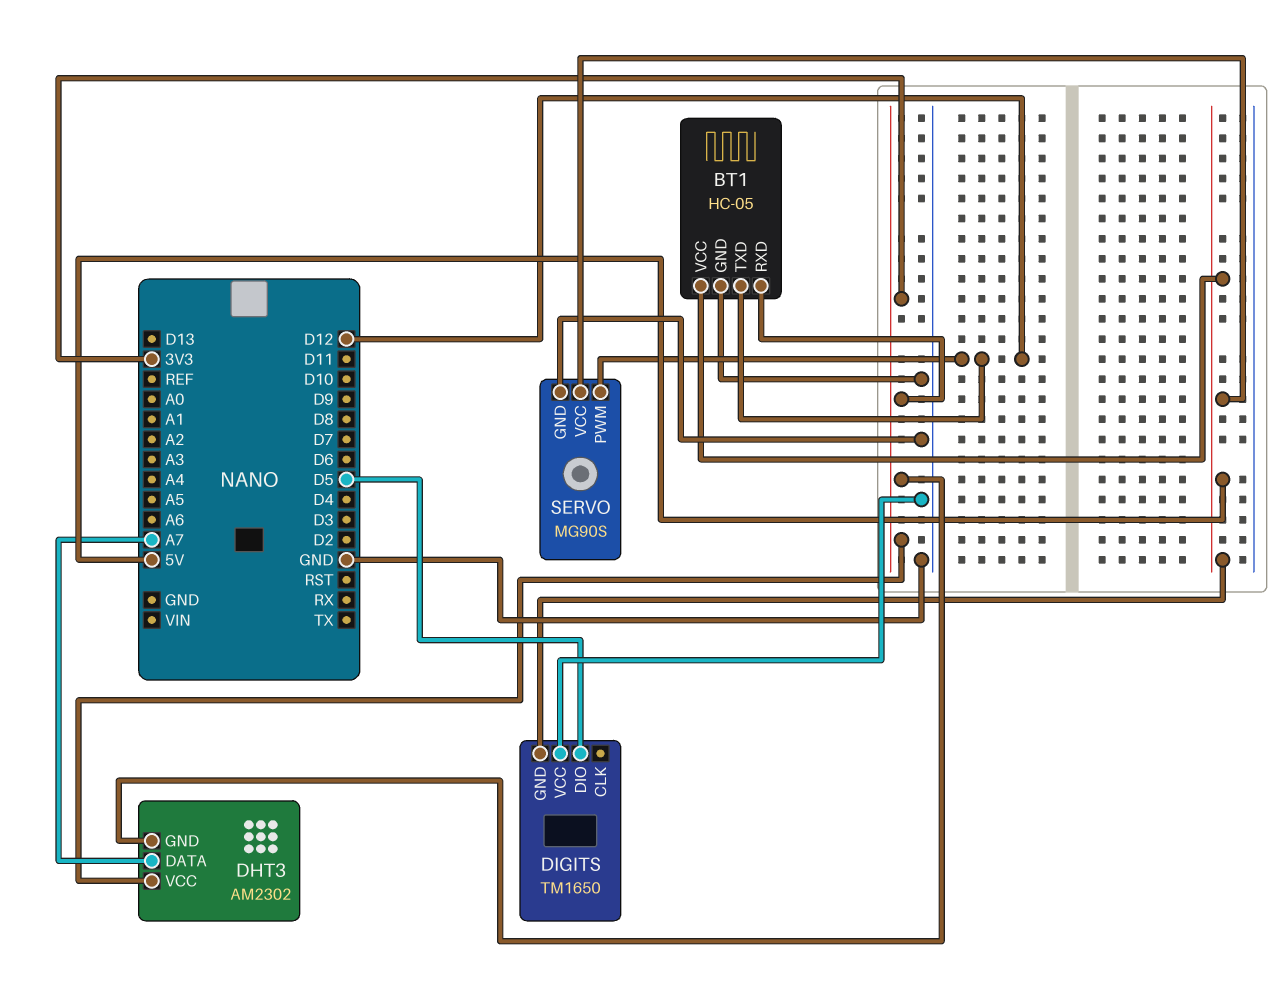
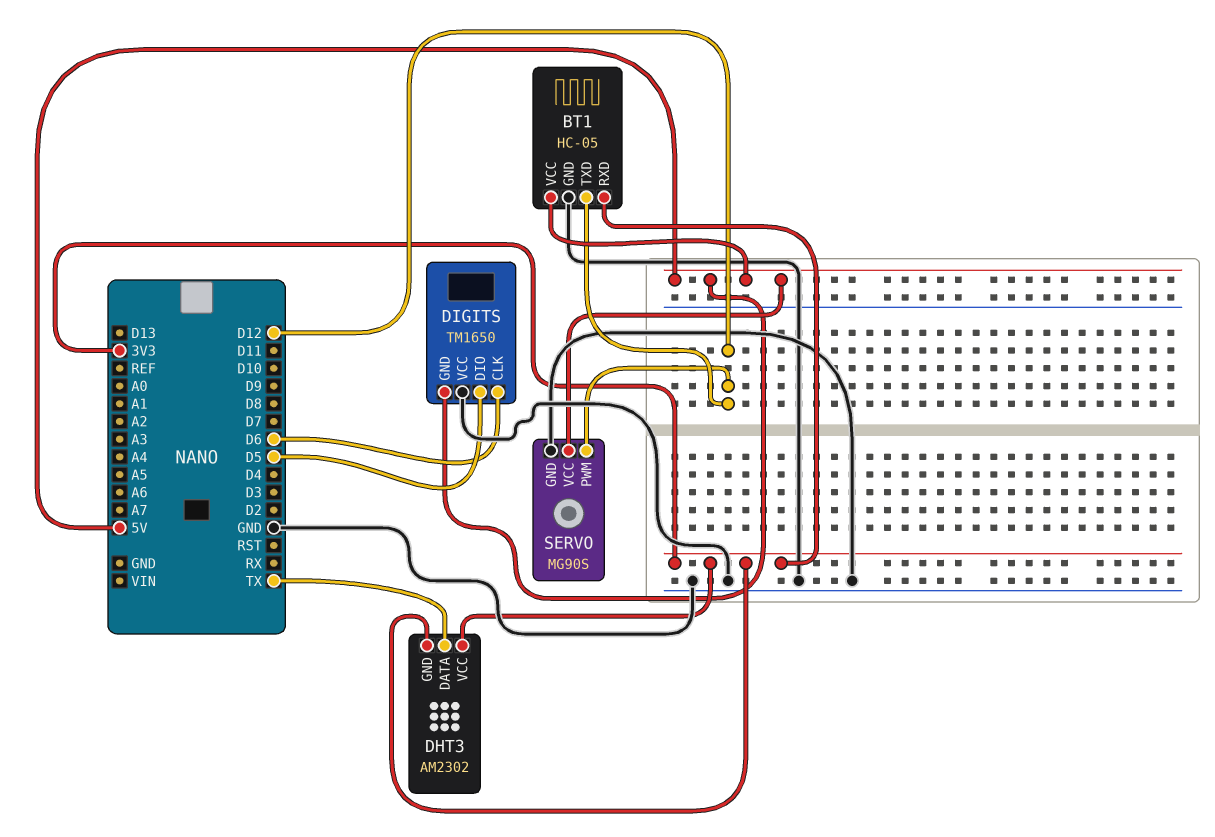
DHT3 pin DATA: A7 -> TX
DIGITS pin CLK: none -> D6

